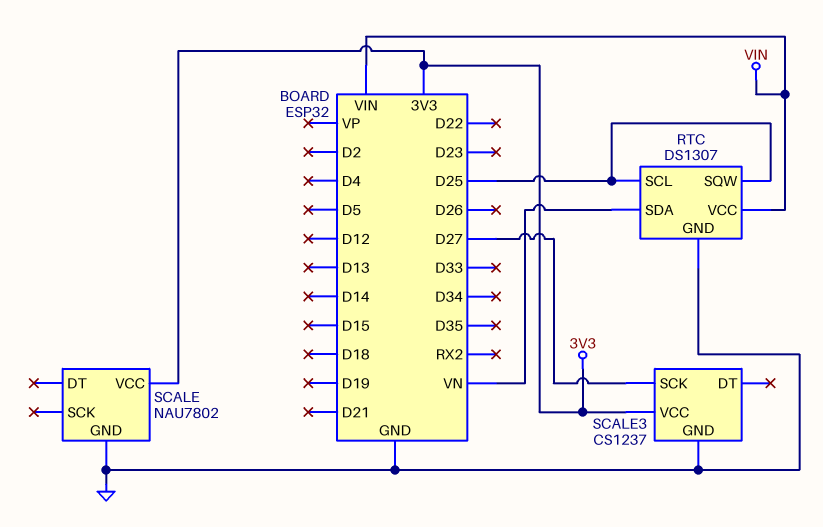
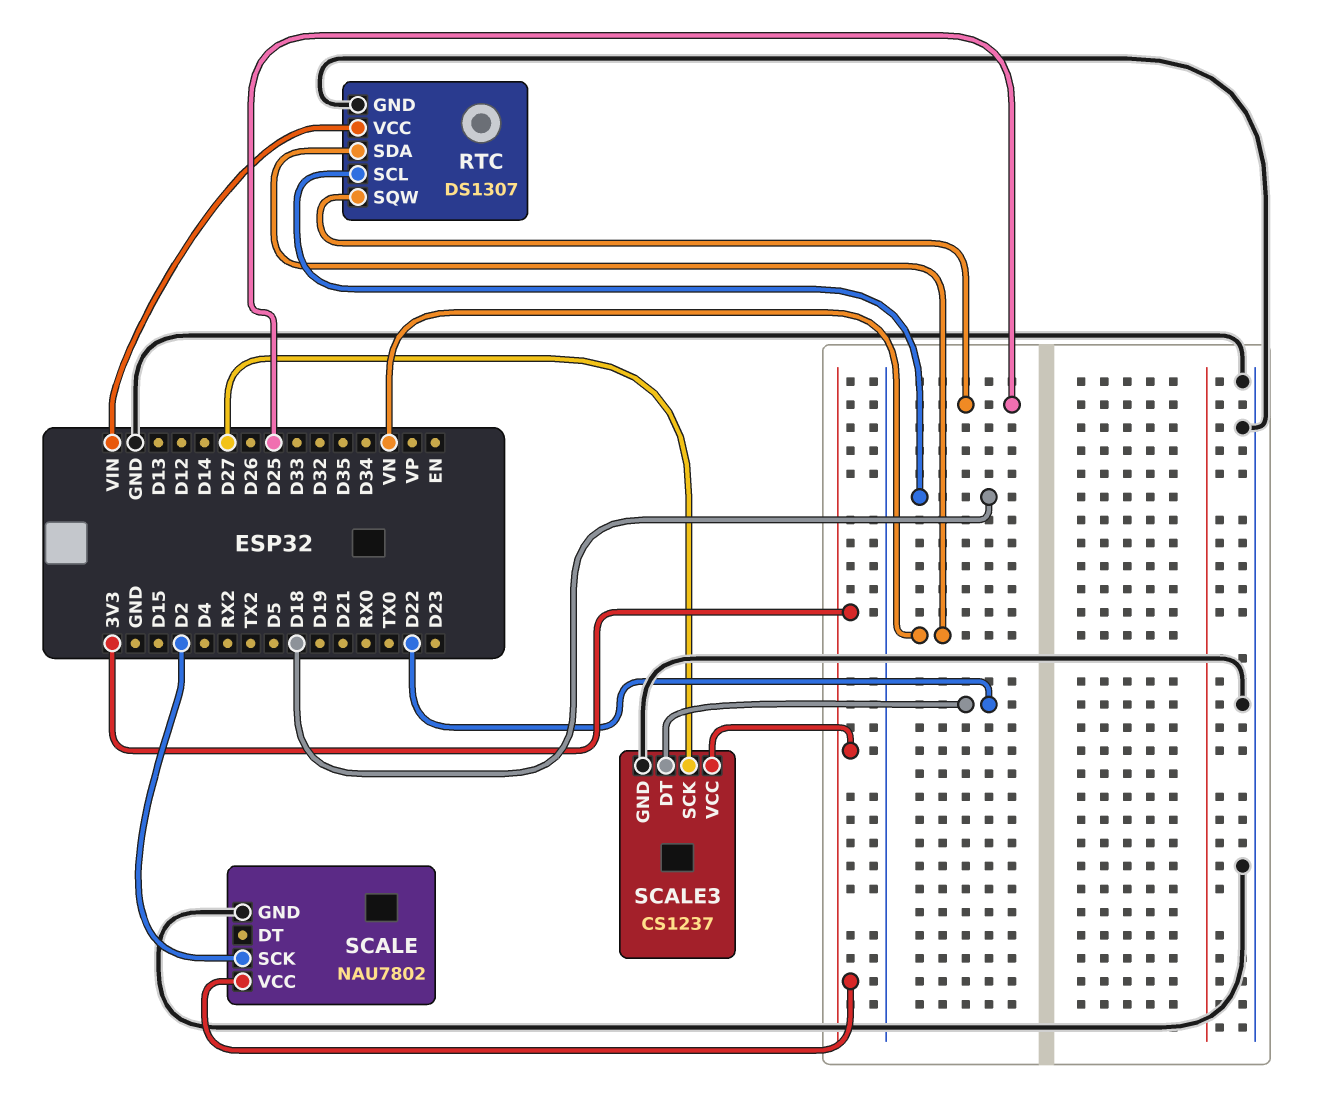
RTC pin SCL: D25 -> D18
SCALE pin SCK: none -> D2
SCALE3 pin DT: none -> D22

